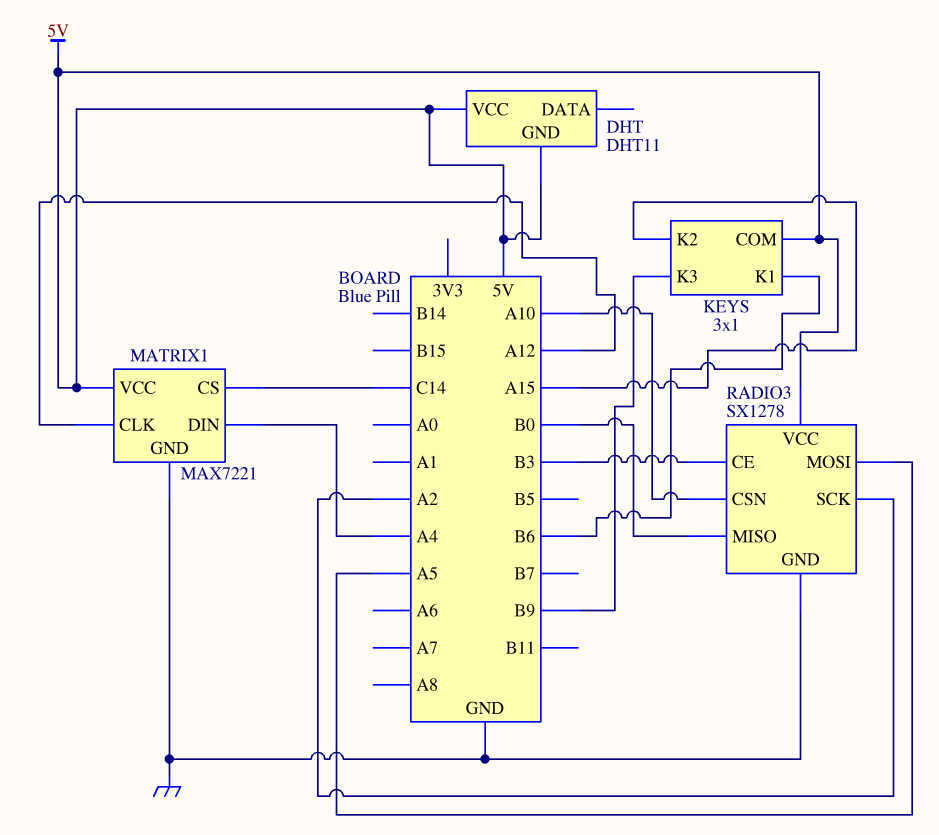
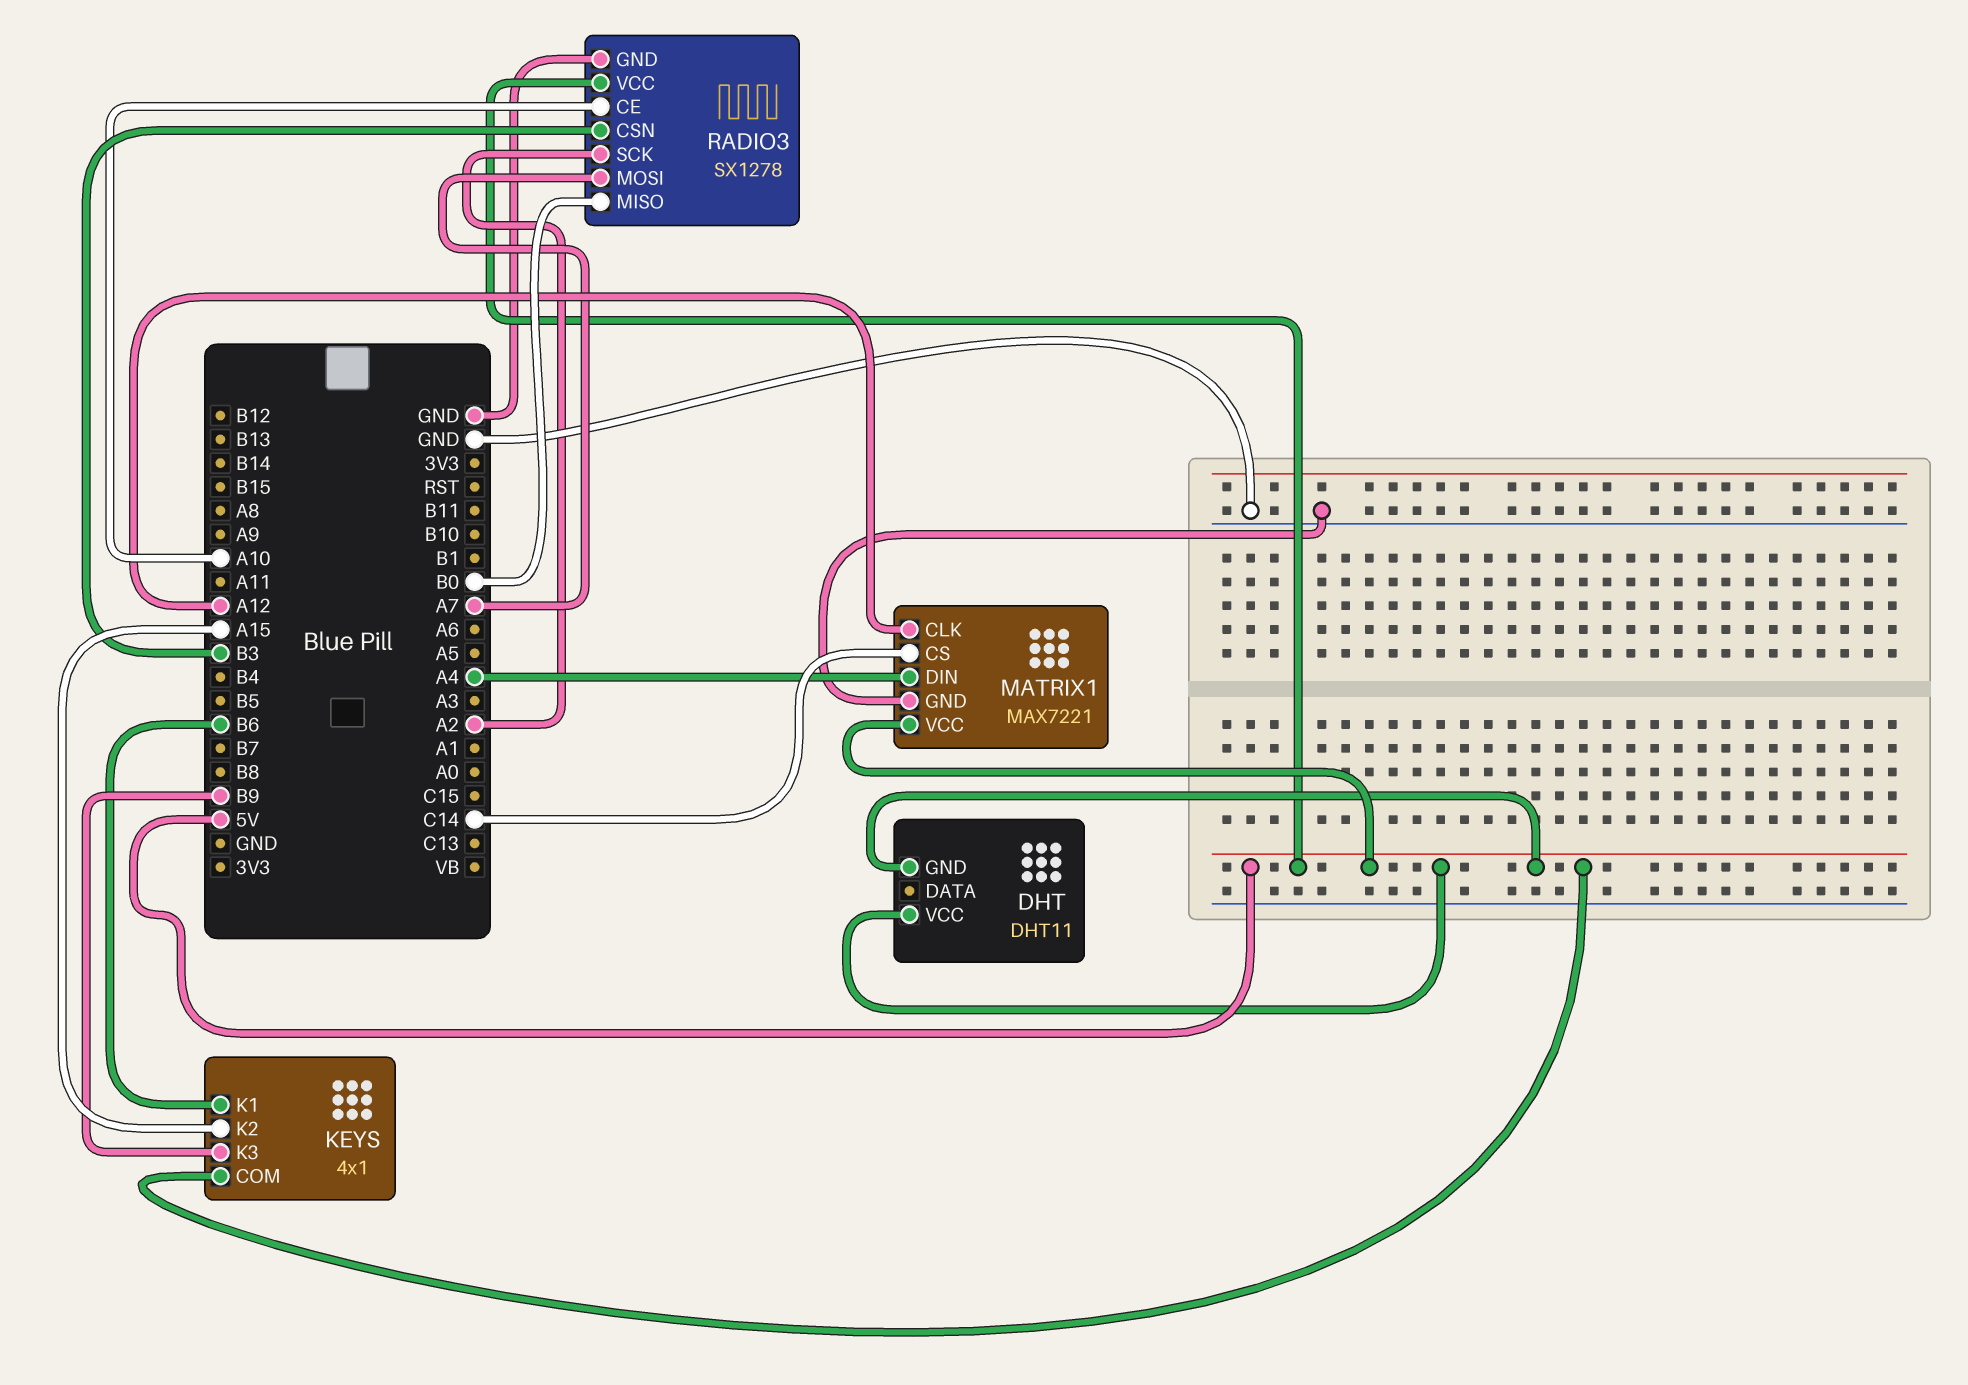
KEYS: 3x1 -> 4x1
RADIO3 pin CE: B3 -> A10
RADIO3 pin CSN: A10 -> B3
RADIO3 pin MOSI: A5 -> A7

